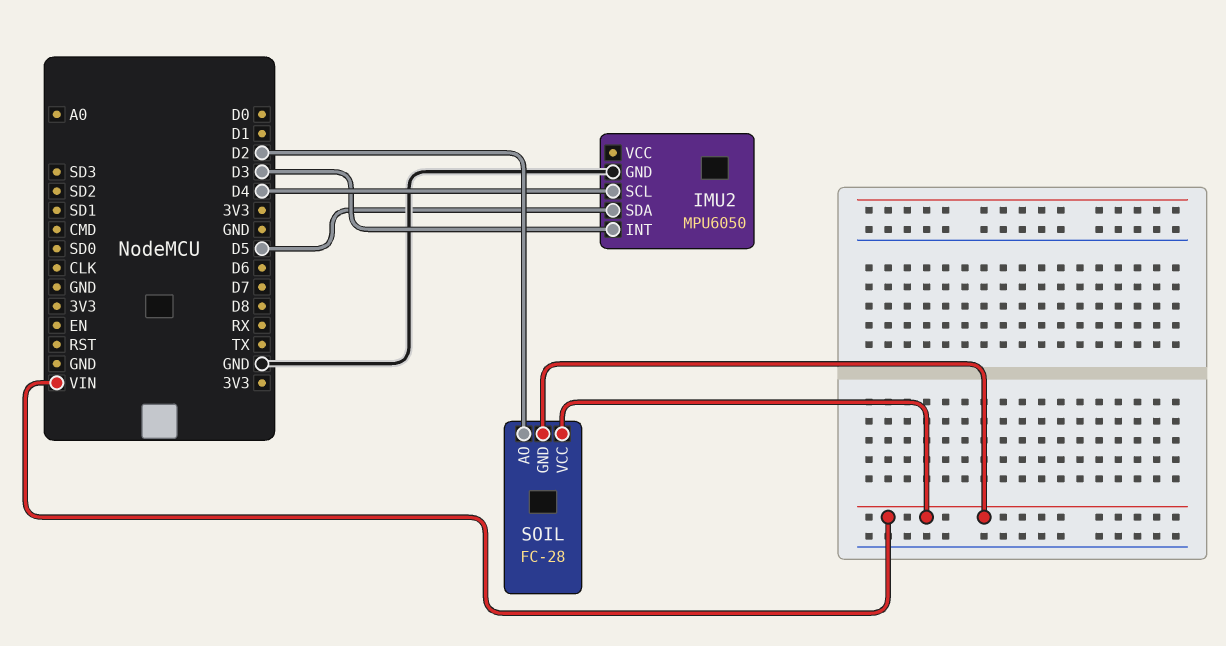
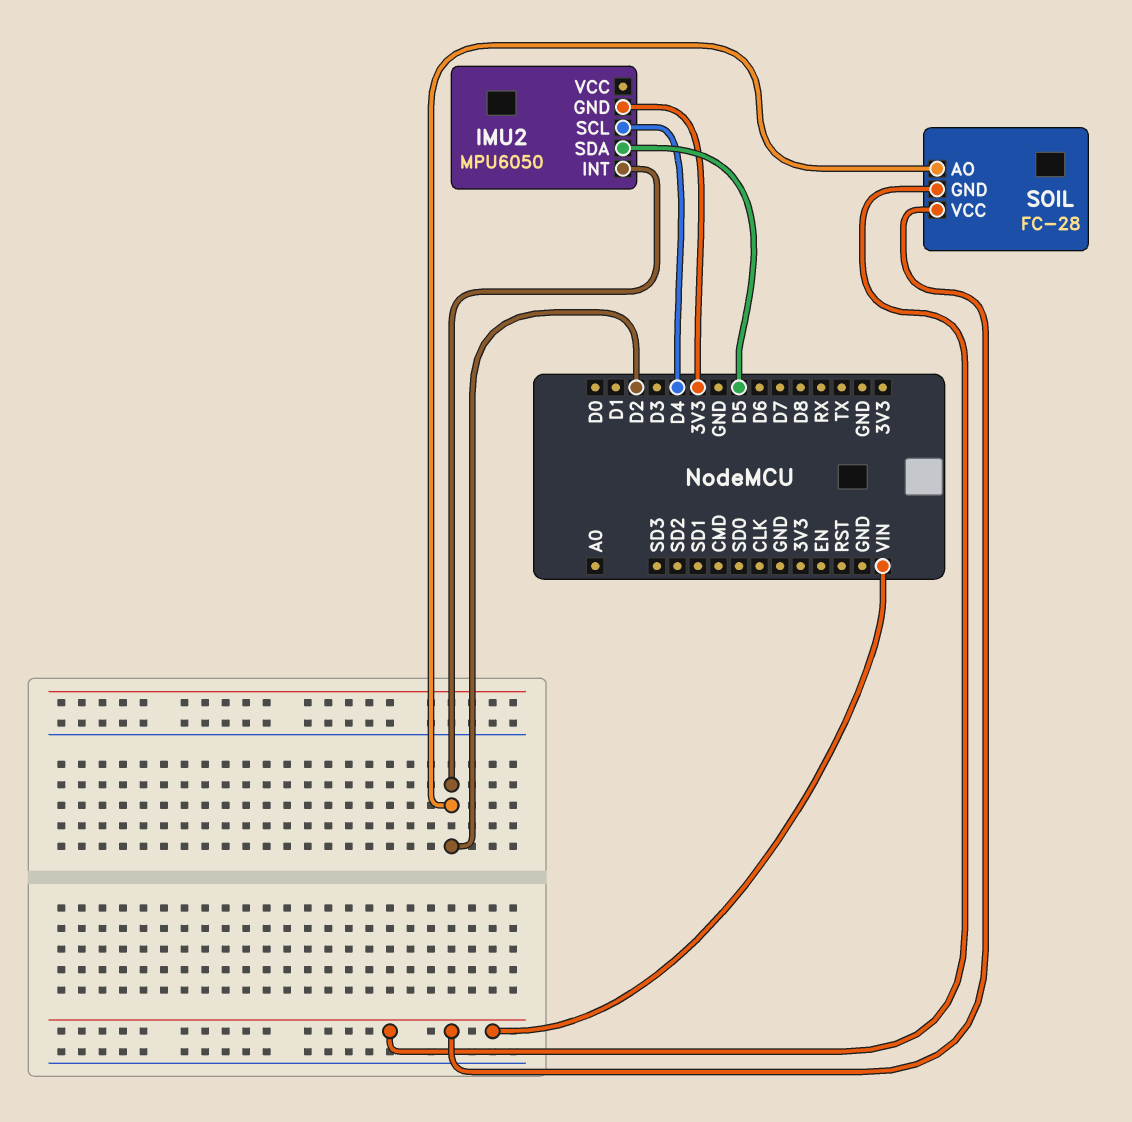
IMU2 pin GND: GND -> 3V3
IMU2 pin INT: D3 -> D2

